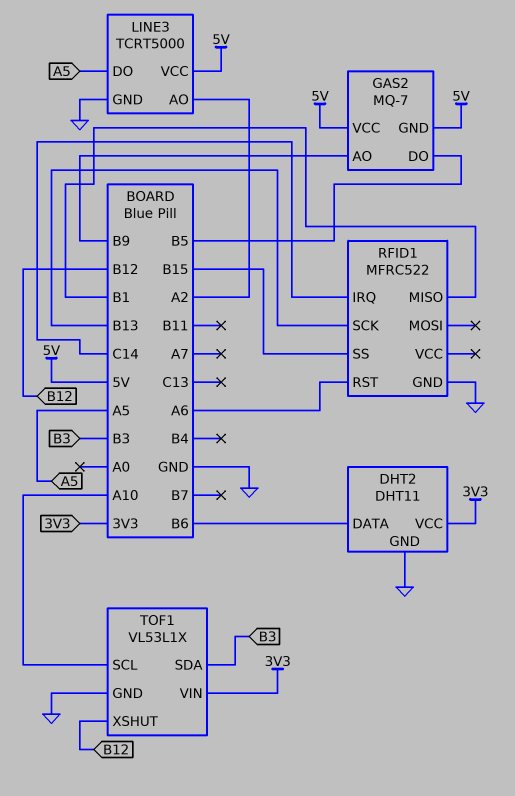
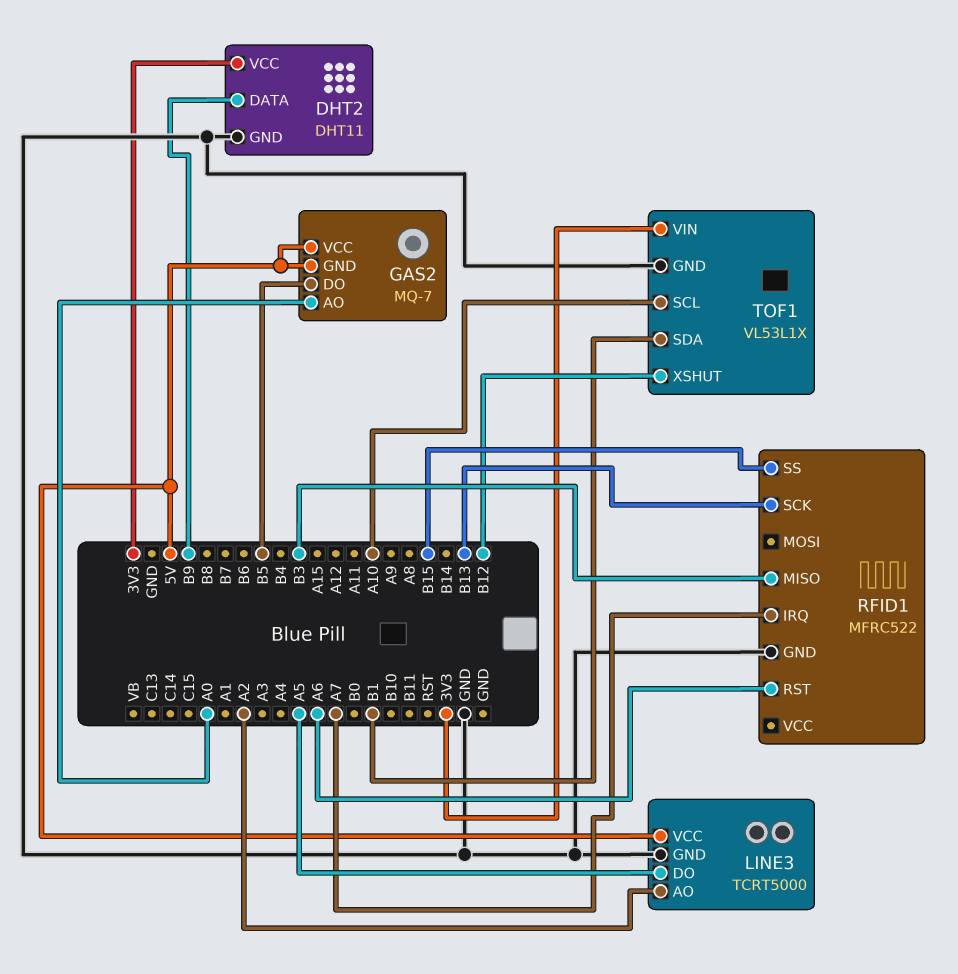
DHT2 pin DATA: B6 -> B9
GAS2 pin AO: B9 -> A0
RFID1 pin IRQ: C14 -> A7
RFID1 pin MISO: B1 -> B3
TOF1 pin SDA: B3 -> B1

